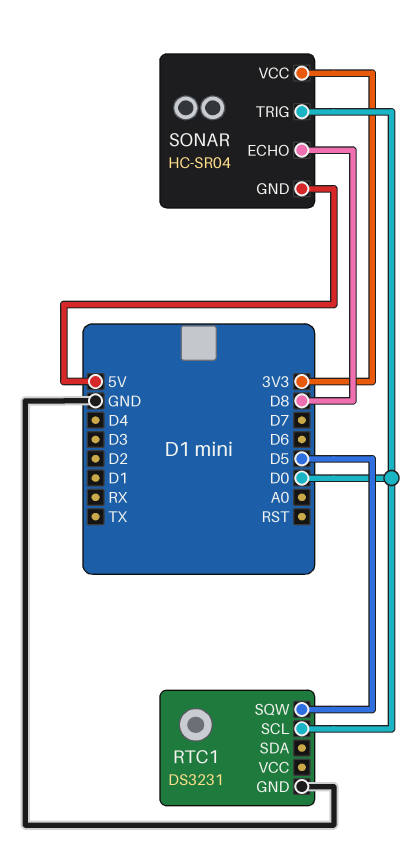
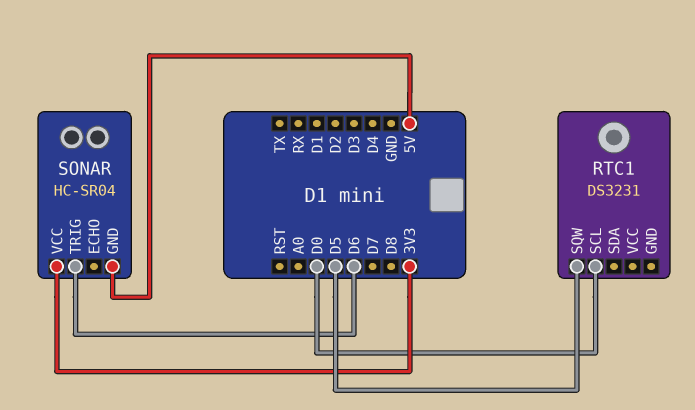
RTC1 pin GND: GND -> none
SONAR pin ECHO: D8 -> none
SONAR pin TRIG: D0 -> D6

